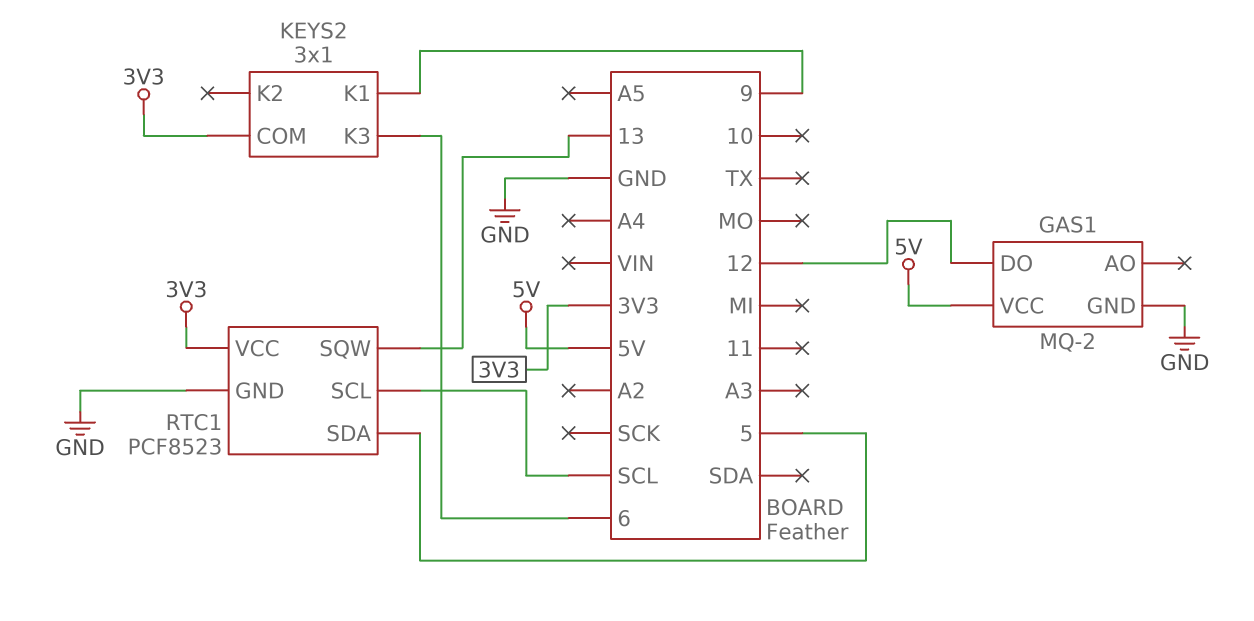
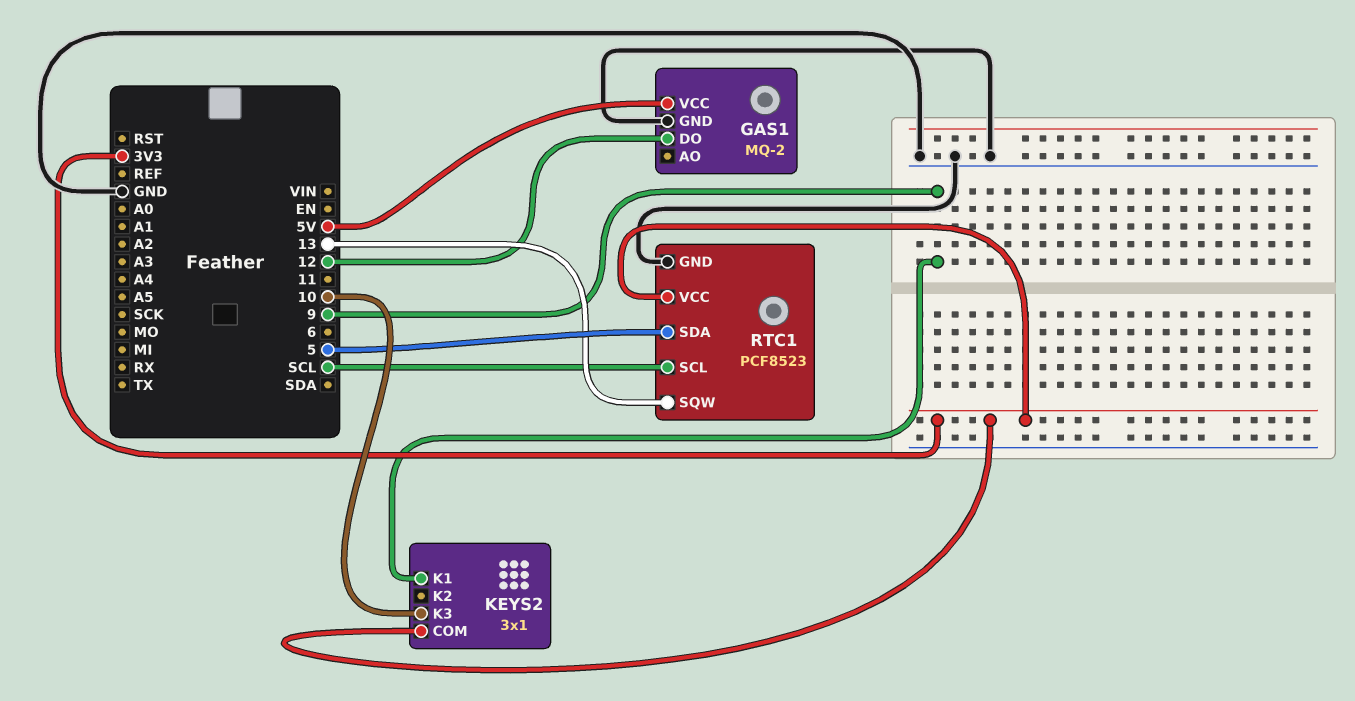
KEYS2 pin K3: 6 -> 10

